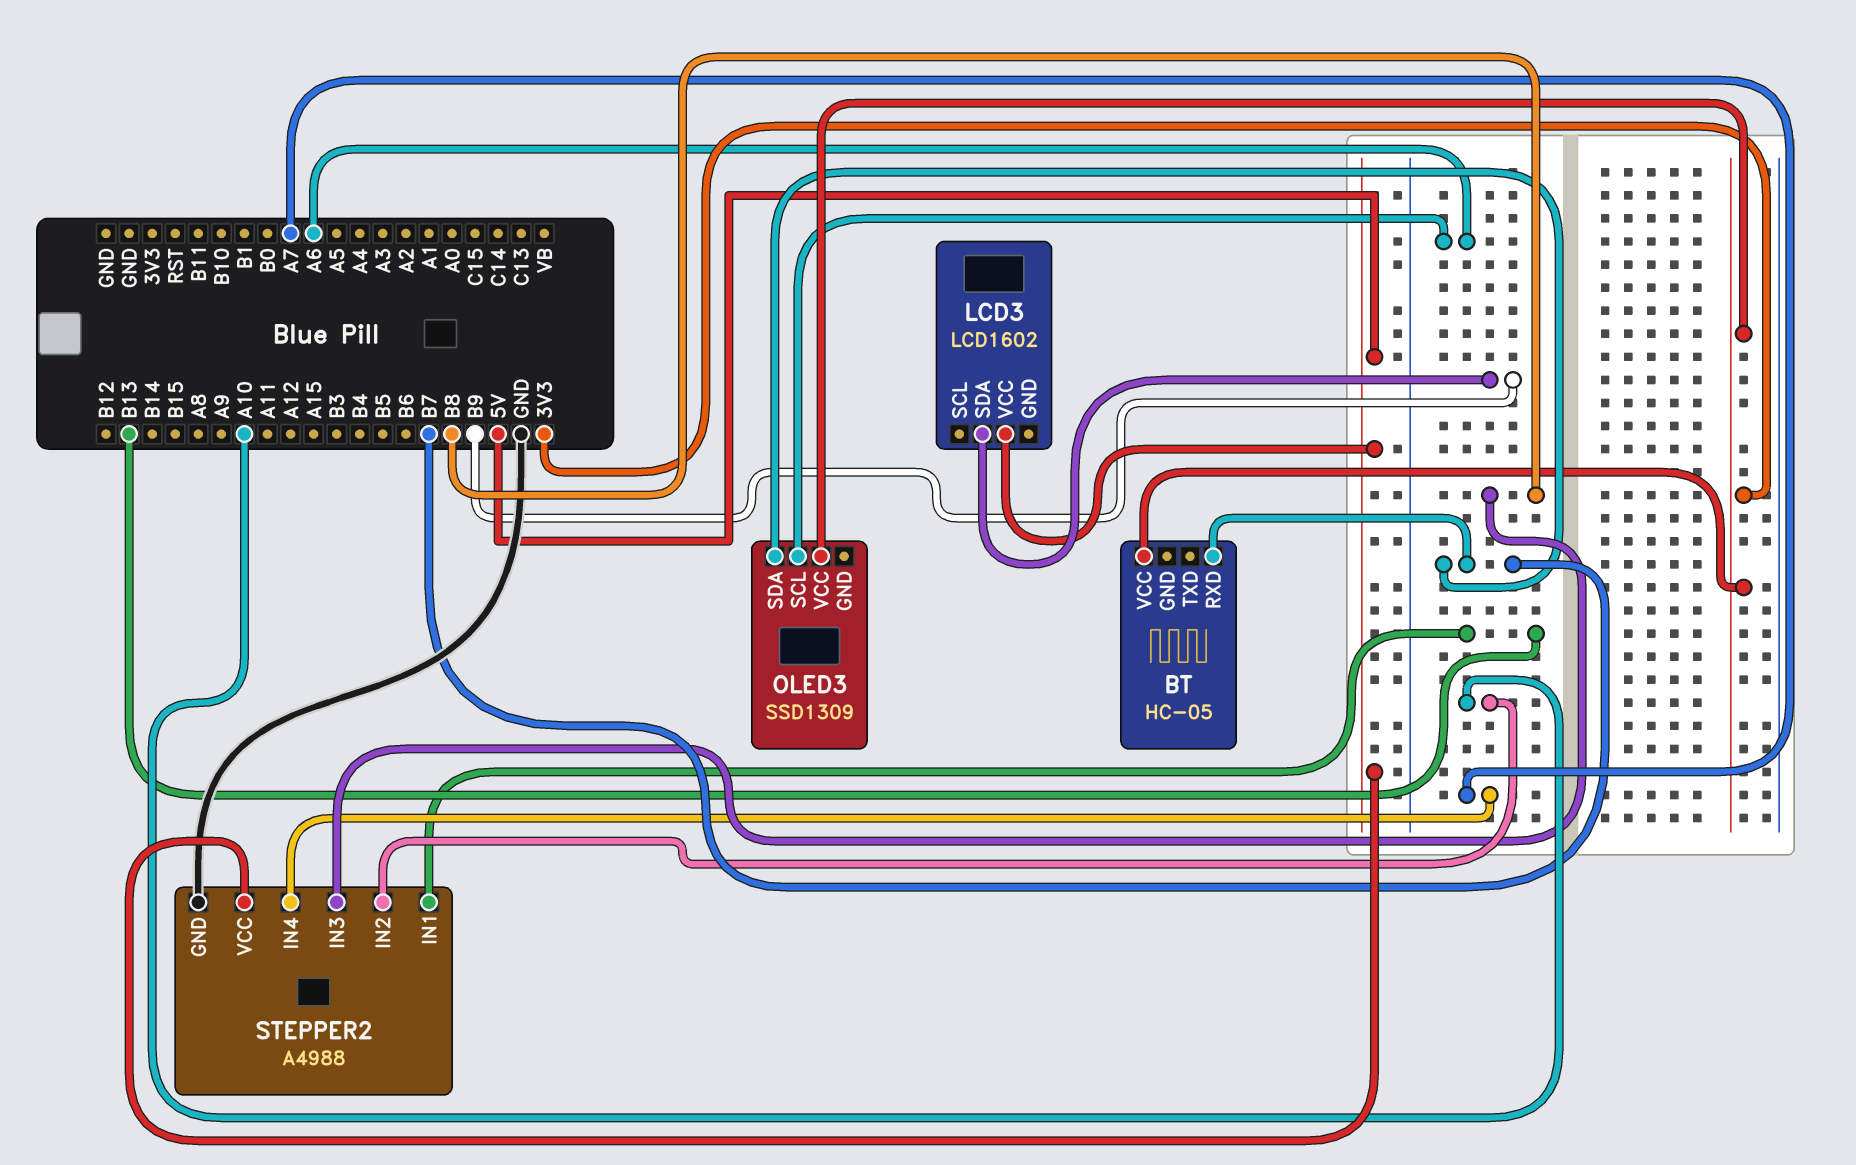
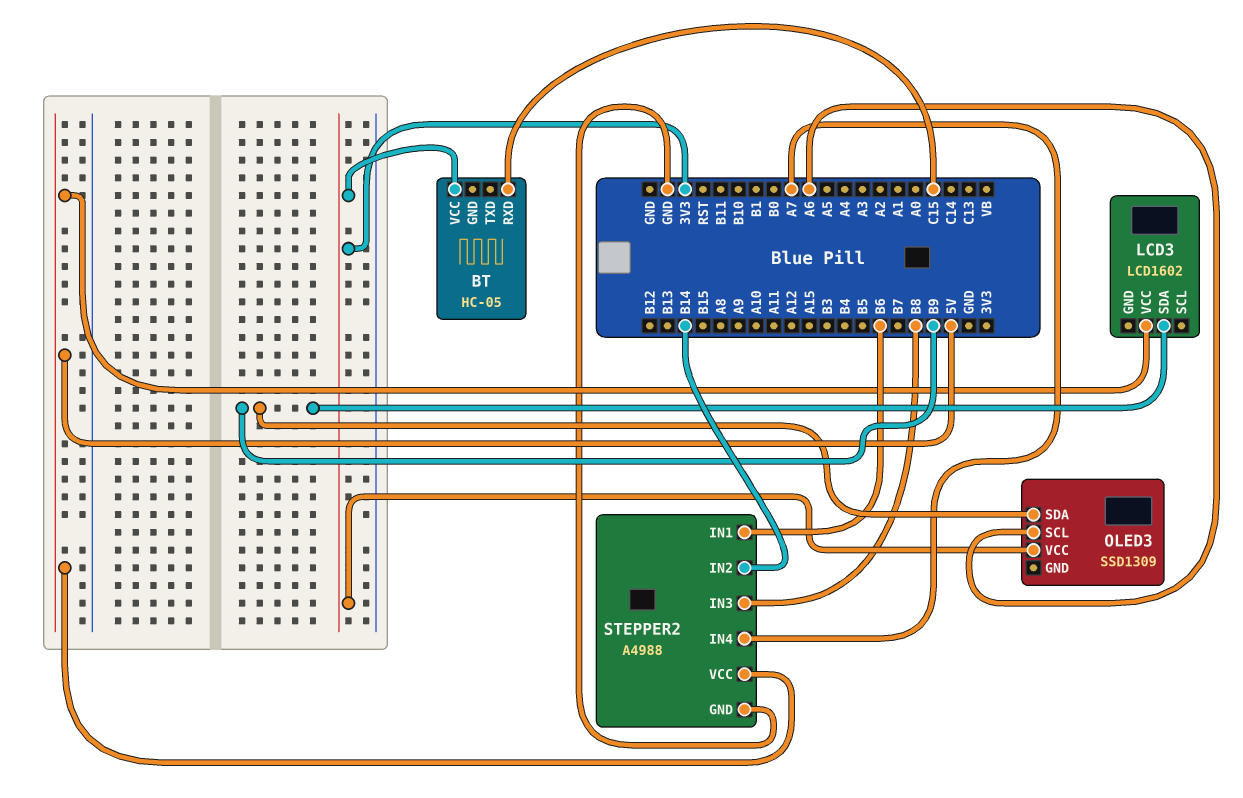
BT pin RXD: B7 -> C15
OLED3 pin SDA: B7 -> B9
STEPPER2 pin IN1: B13 -> B6
STEPPER2 pin IN2: A10 -> B14

